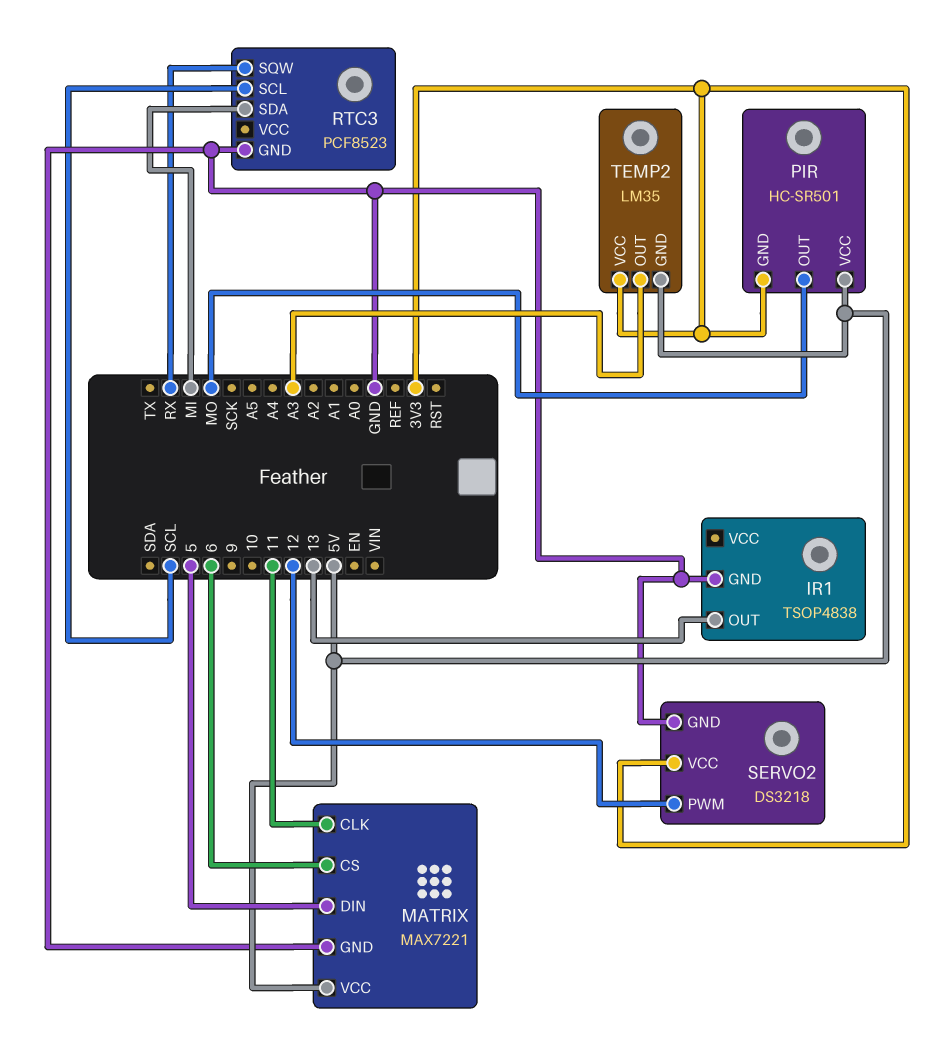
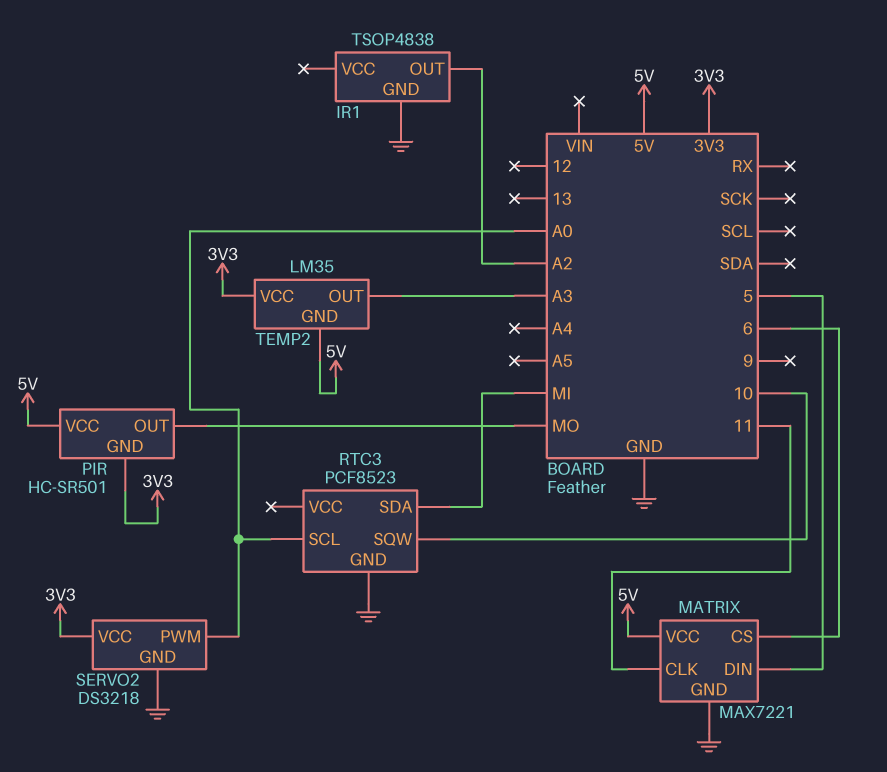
IR1 pin OUT: 13 -> A2
RTC3 pin SCL: SCL -> A0
RTC3 pin SQW: RX -> 10
SERVO2 pin PWM: 12 -> A0

